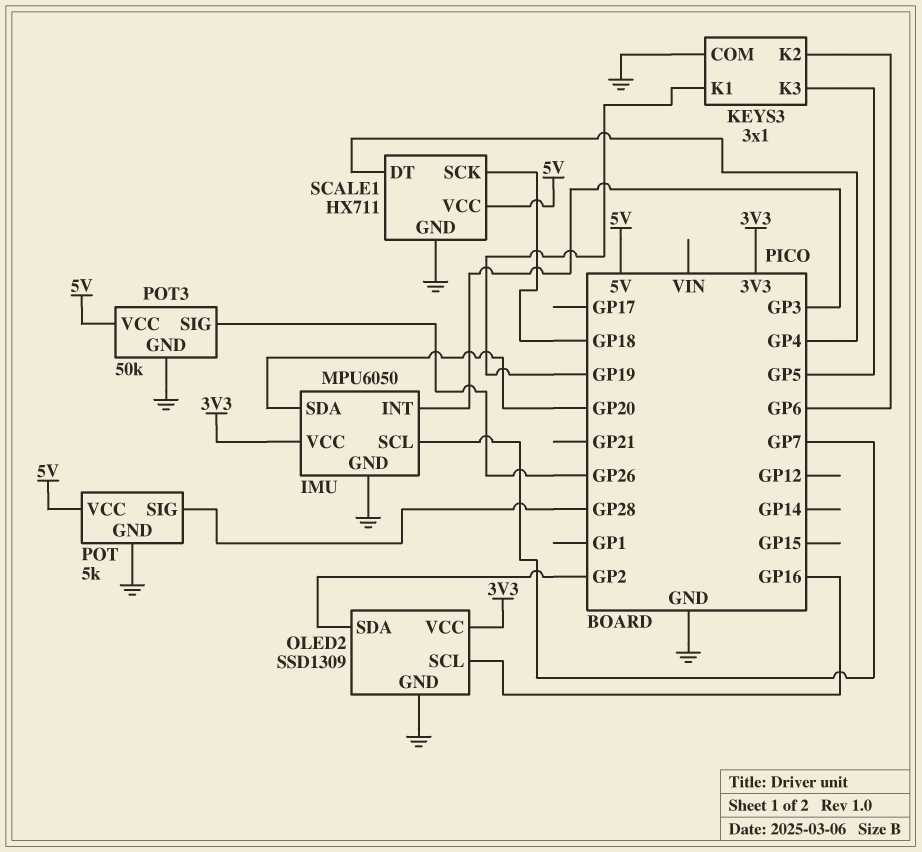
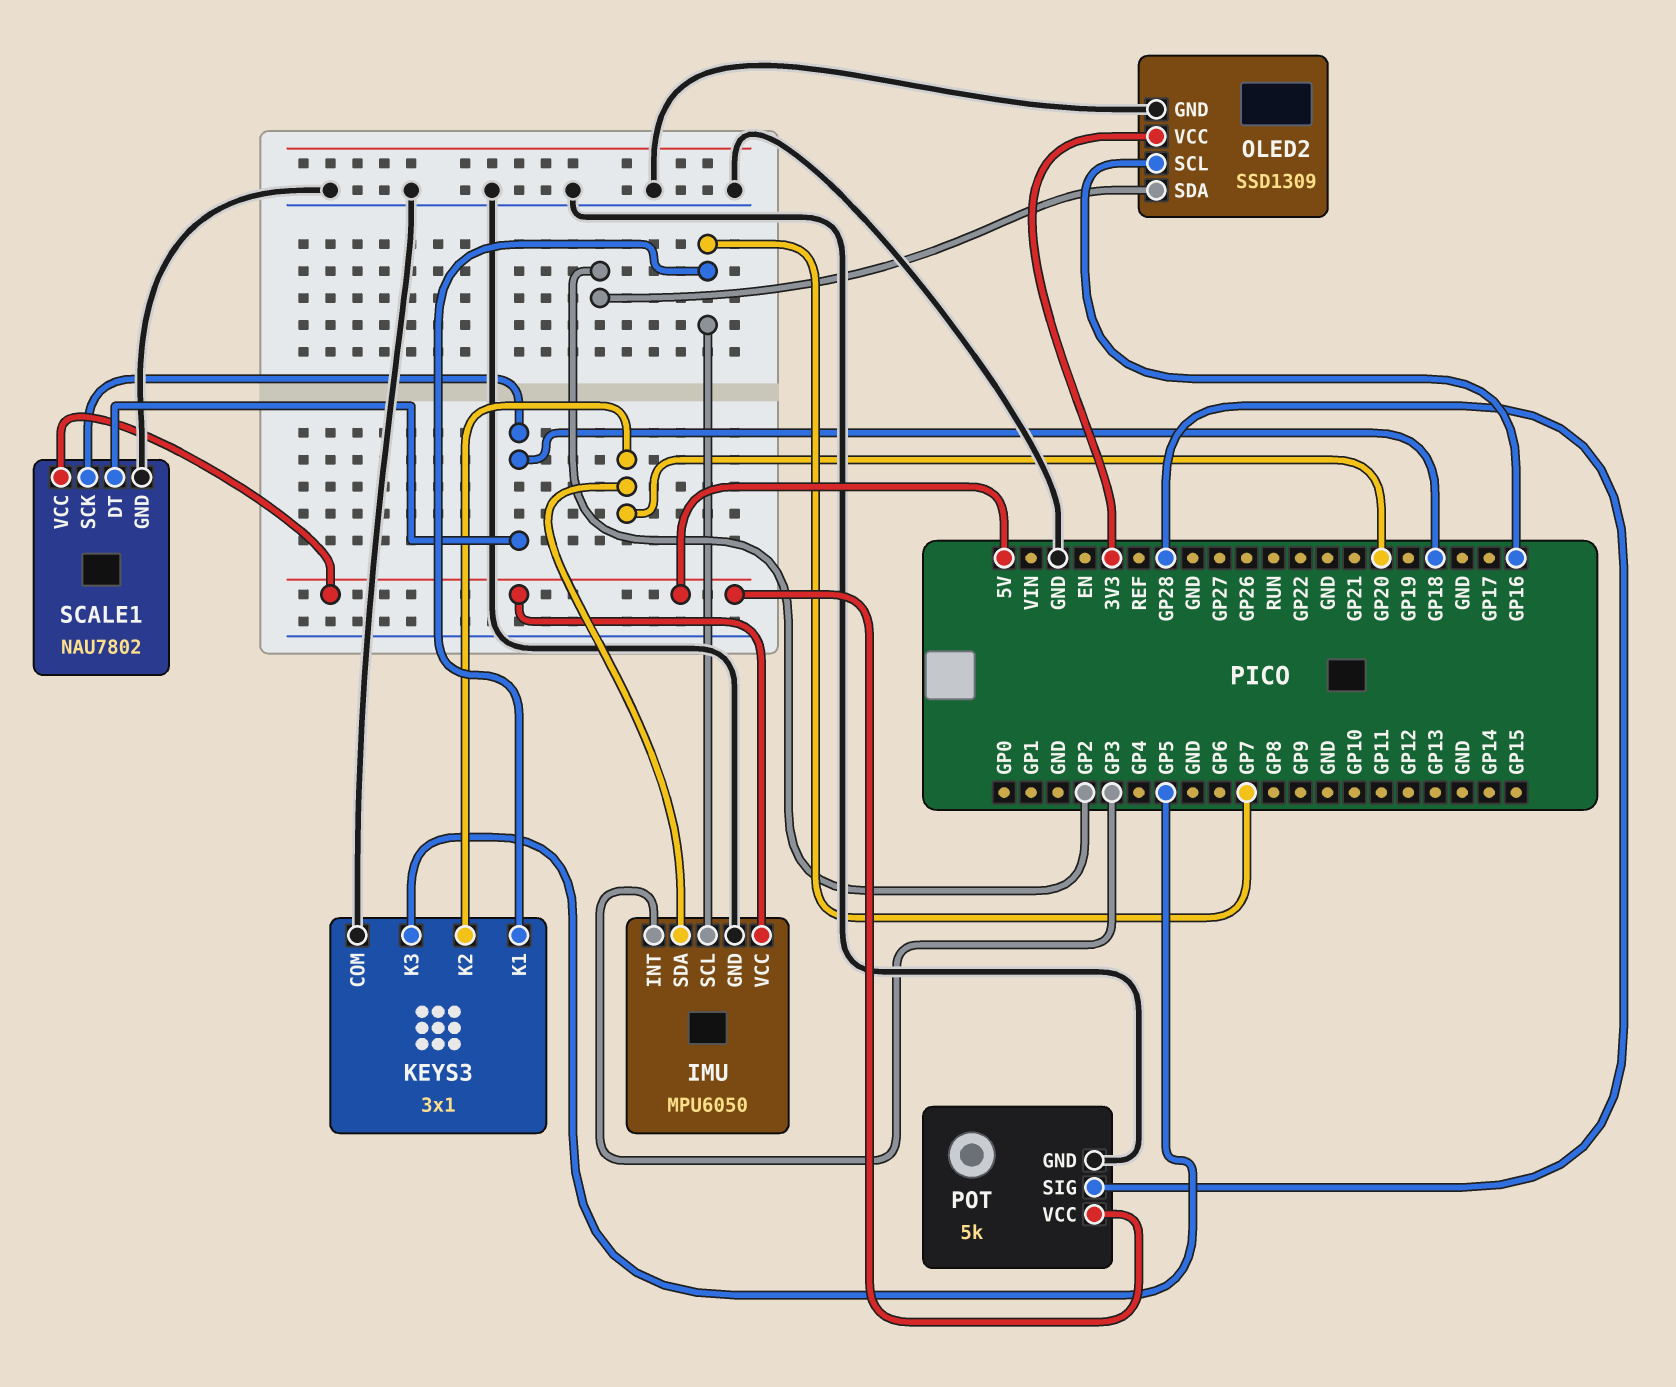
IMU pin VCC: 3V3 -> 5V
KEYS3 pin K1: GP19 -> GP7
KEYS3 pin K2: GP6 -> GP20
POT3: 50k -> none
POT3 pin GND: GND -> none
POT3 pin SIG: GP26 -> none
POT3 pin VCC: 5V -> none
SCALE1: HX711 -> NAU7802
SCALE1 pin DT: GP4 -> GP18

